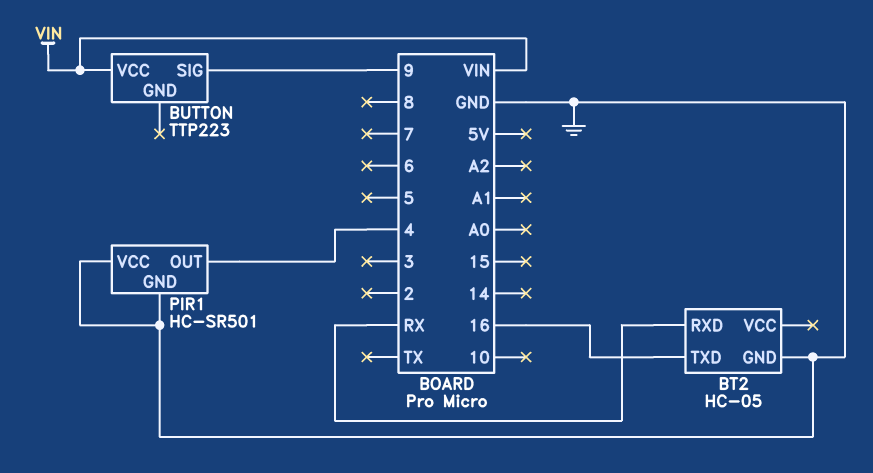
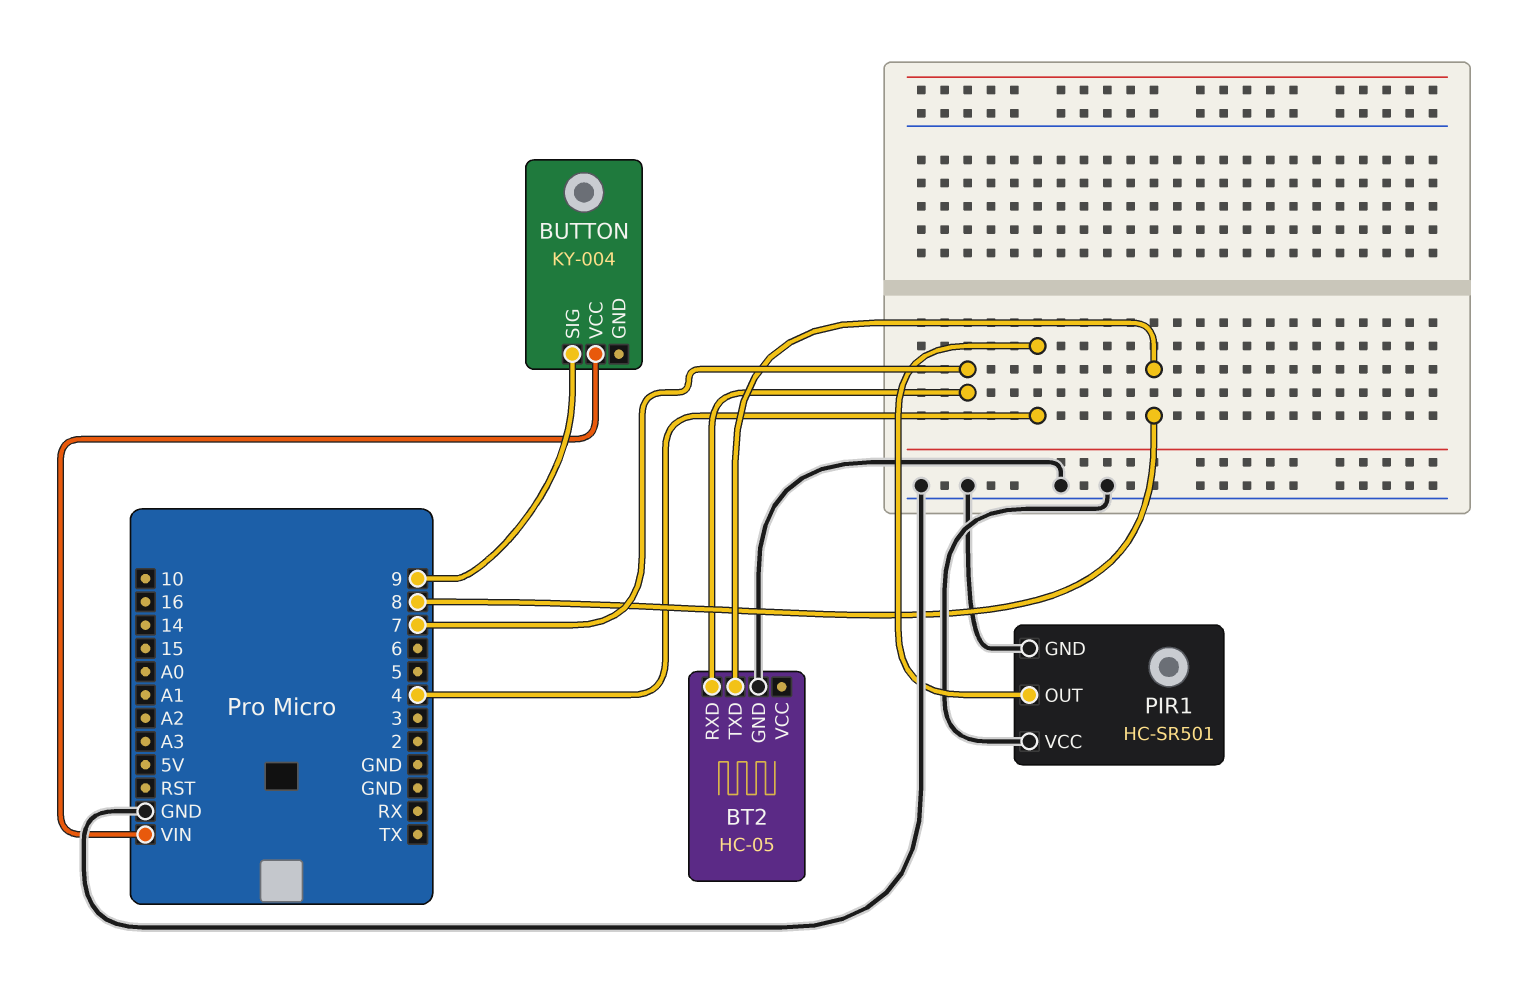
BT2 pin RXD: RX -> 7
BT2 pin TXD: 16 -> 8
BUTTON: TTP223 -> KY-004

